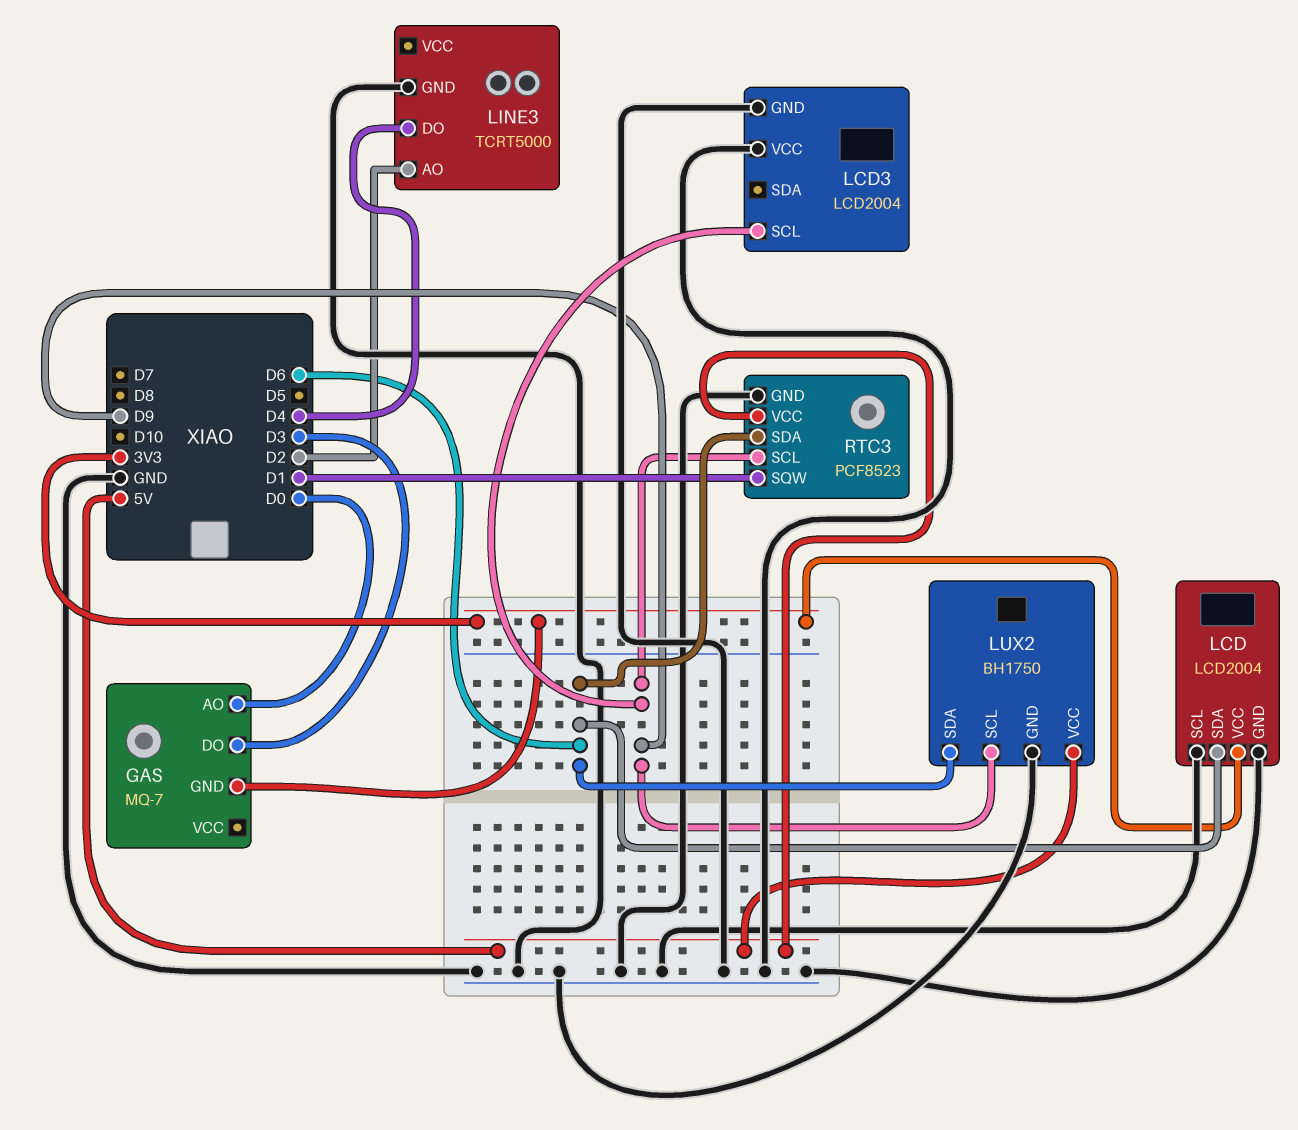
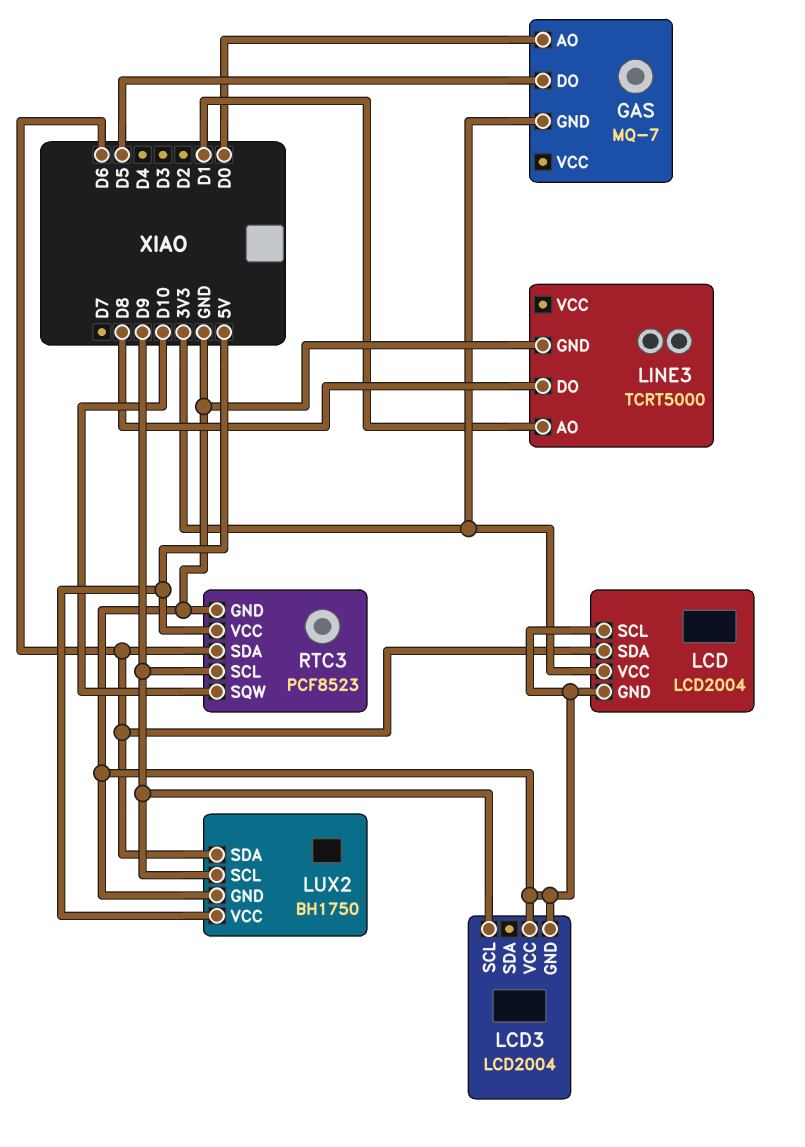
GAS pin DO: D3 -> D5
LINE3 pin AO: D2 -> D1
LINE3 pin DO: D4 -> D8
RTC3 pin SQW: D1 -> D10

